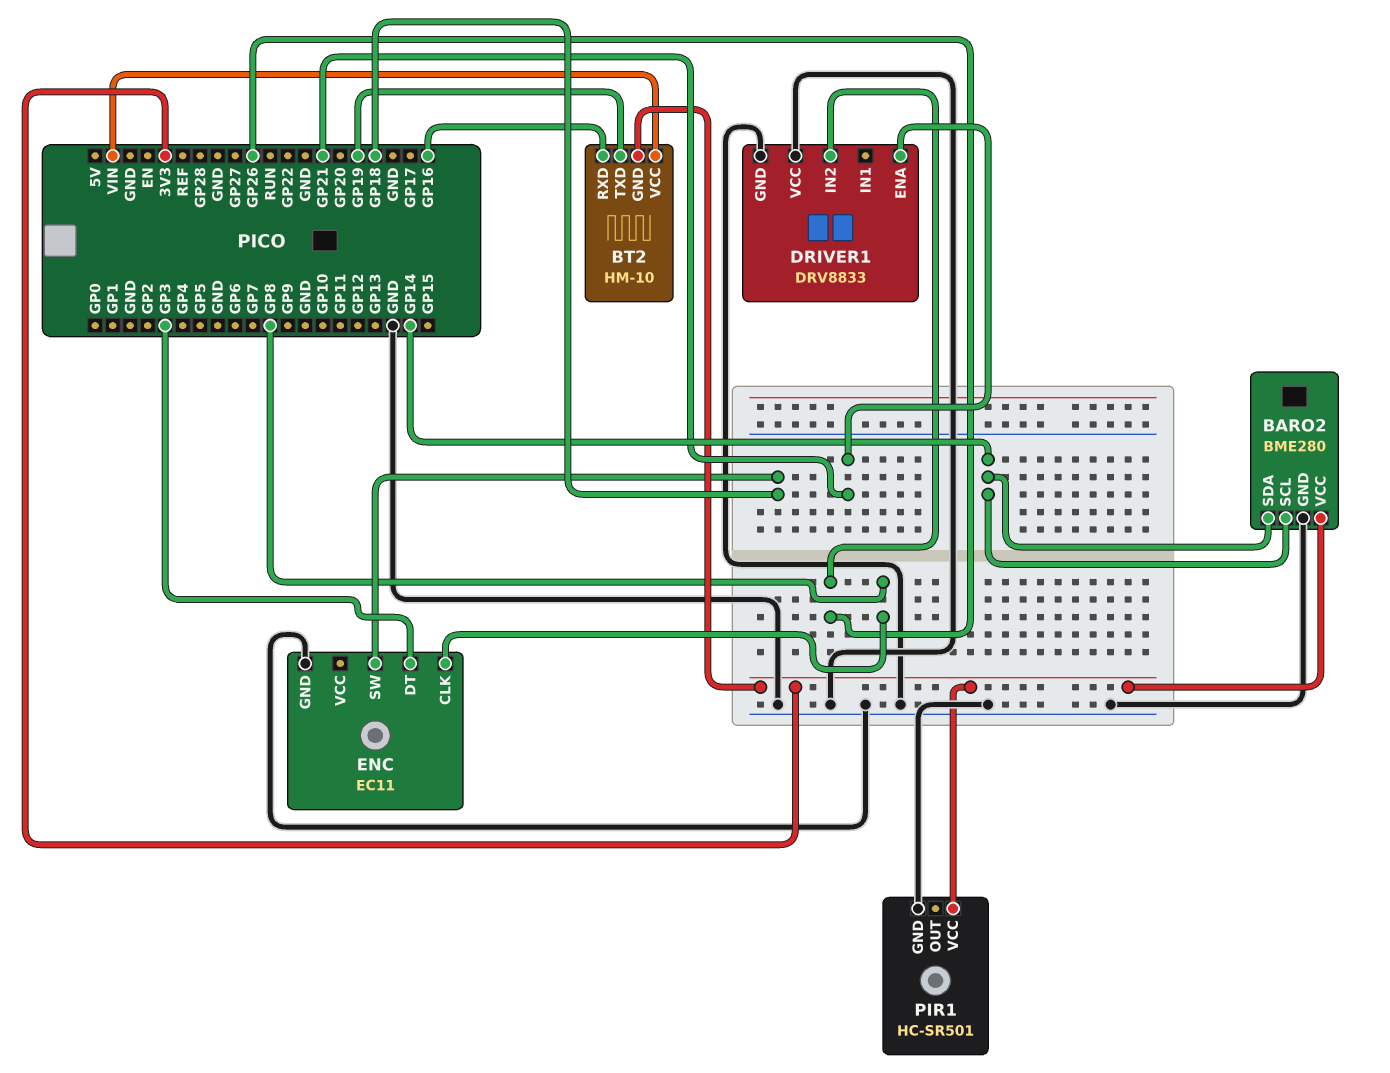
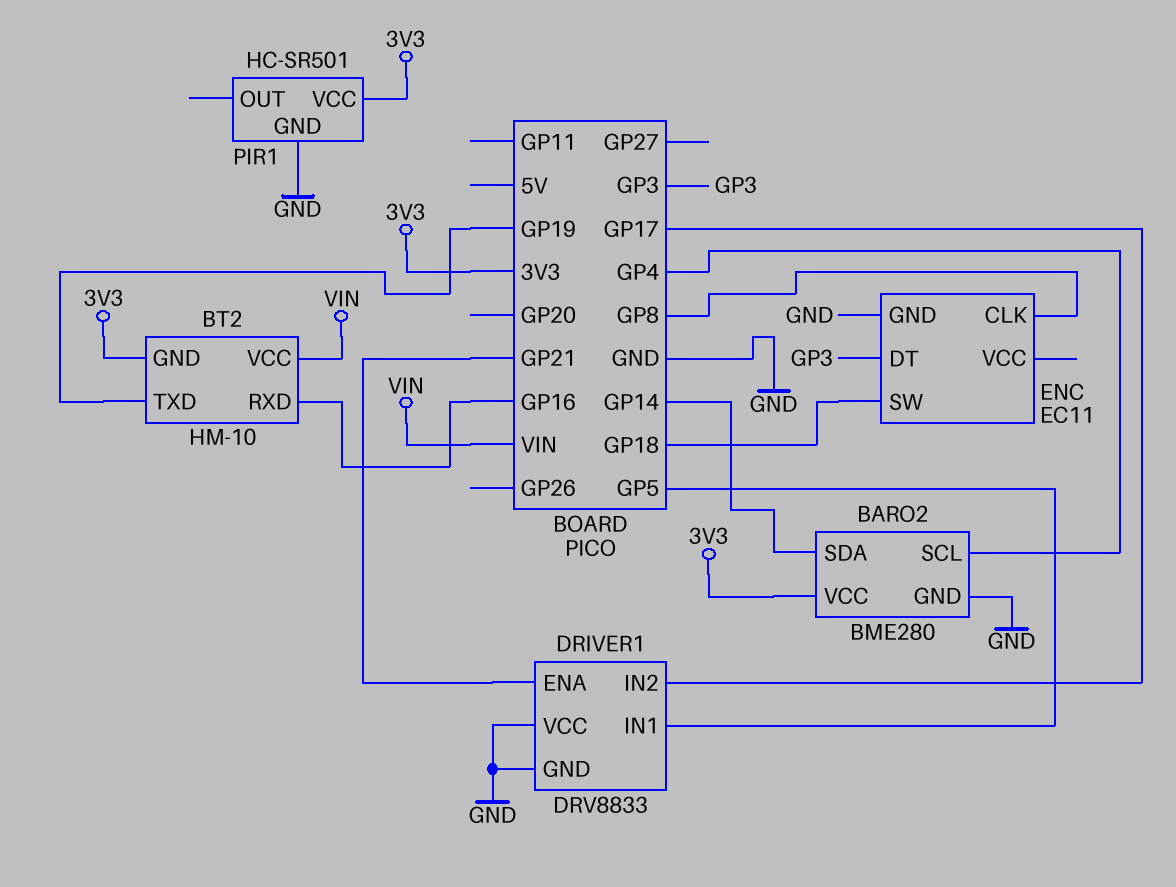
BARO2 pin SCL: GP14 -> GP4
DRIVER1 pin IN1: none -> GP5
DRIVER1 pin IN2: GP26 -> GP17

